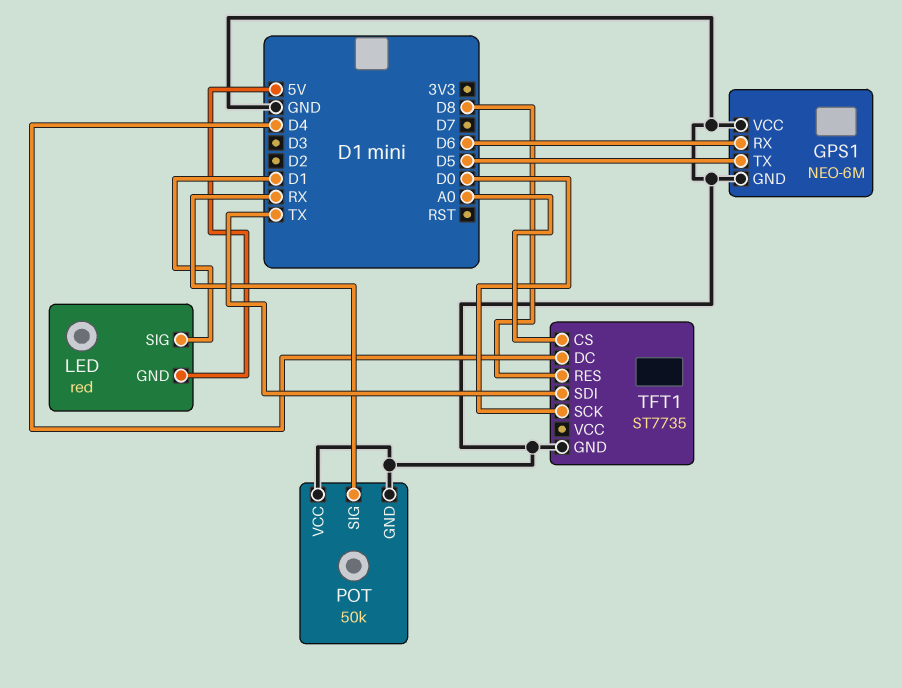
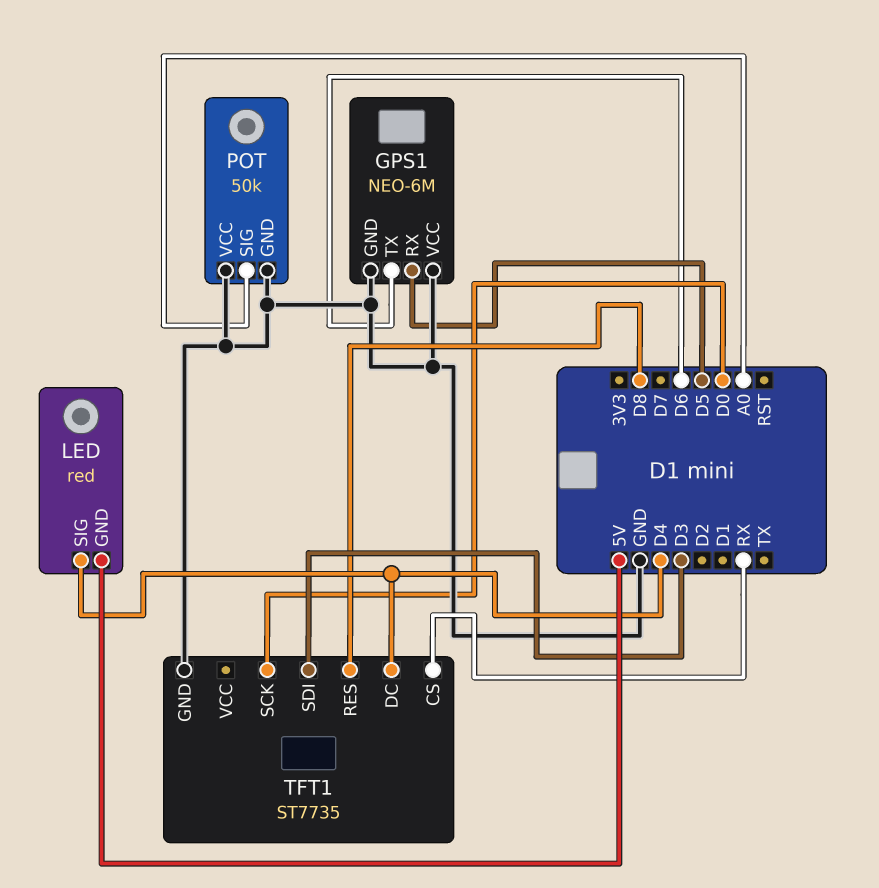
GPS1 pin RX: D6 -> D5
GPS1 pin TX: D5 -> D6
LED pin SIG: D1 -> D4
POT pin SIG: RX -> A0
TFT1 pin CS: A0 -> RX
TFT1 pin SDI: TX -> D3

